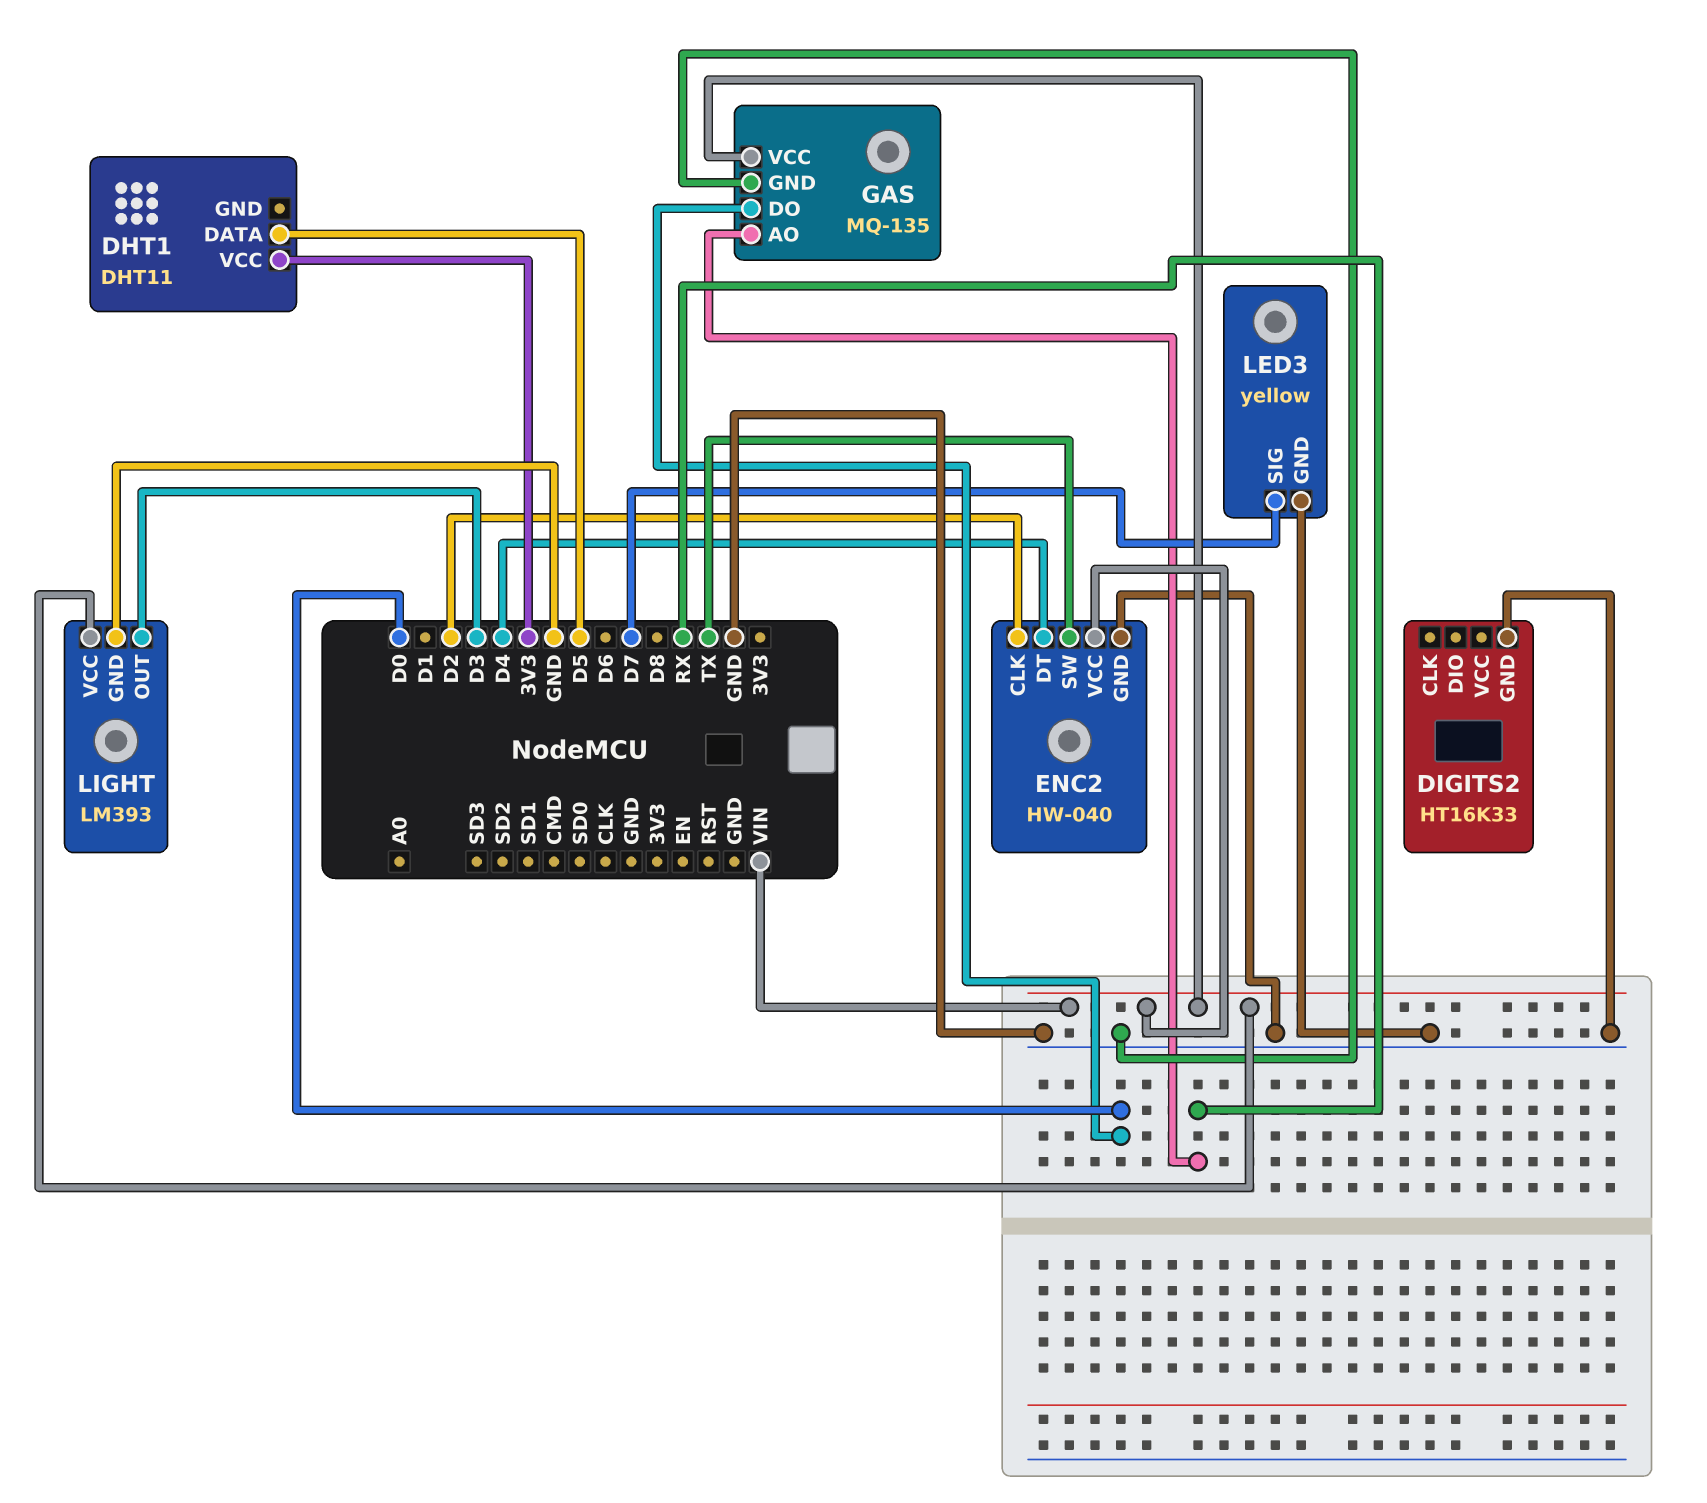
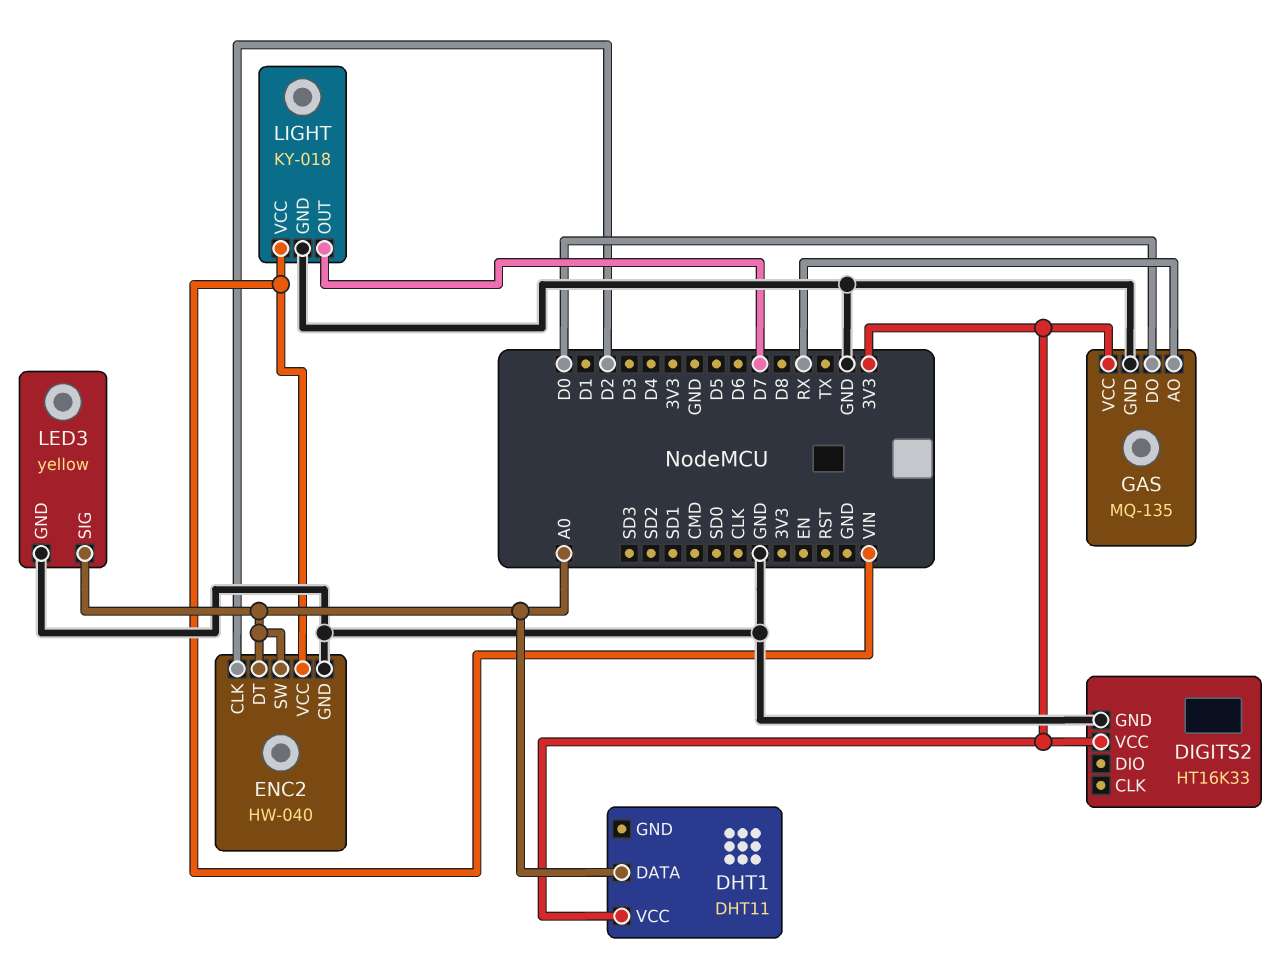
DHT1 pin DATA: D5 -> A0
DIGITS2 pin VCC: none -> 3V3
ENC2 pin DT: D4 -> A0
ENC2 pin SW: TX -> A0
GAS pin VCC: VIN -> 3V3
LED3 pin SIG: D7 -> A0
LIGHT: LM393 -> KY-018
LIGHT pin OUT: D3 -> D7

